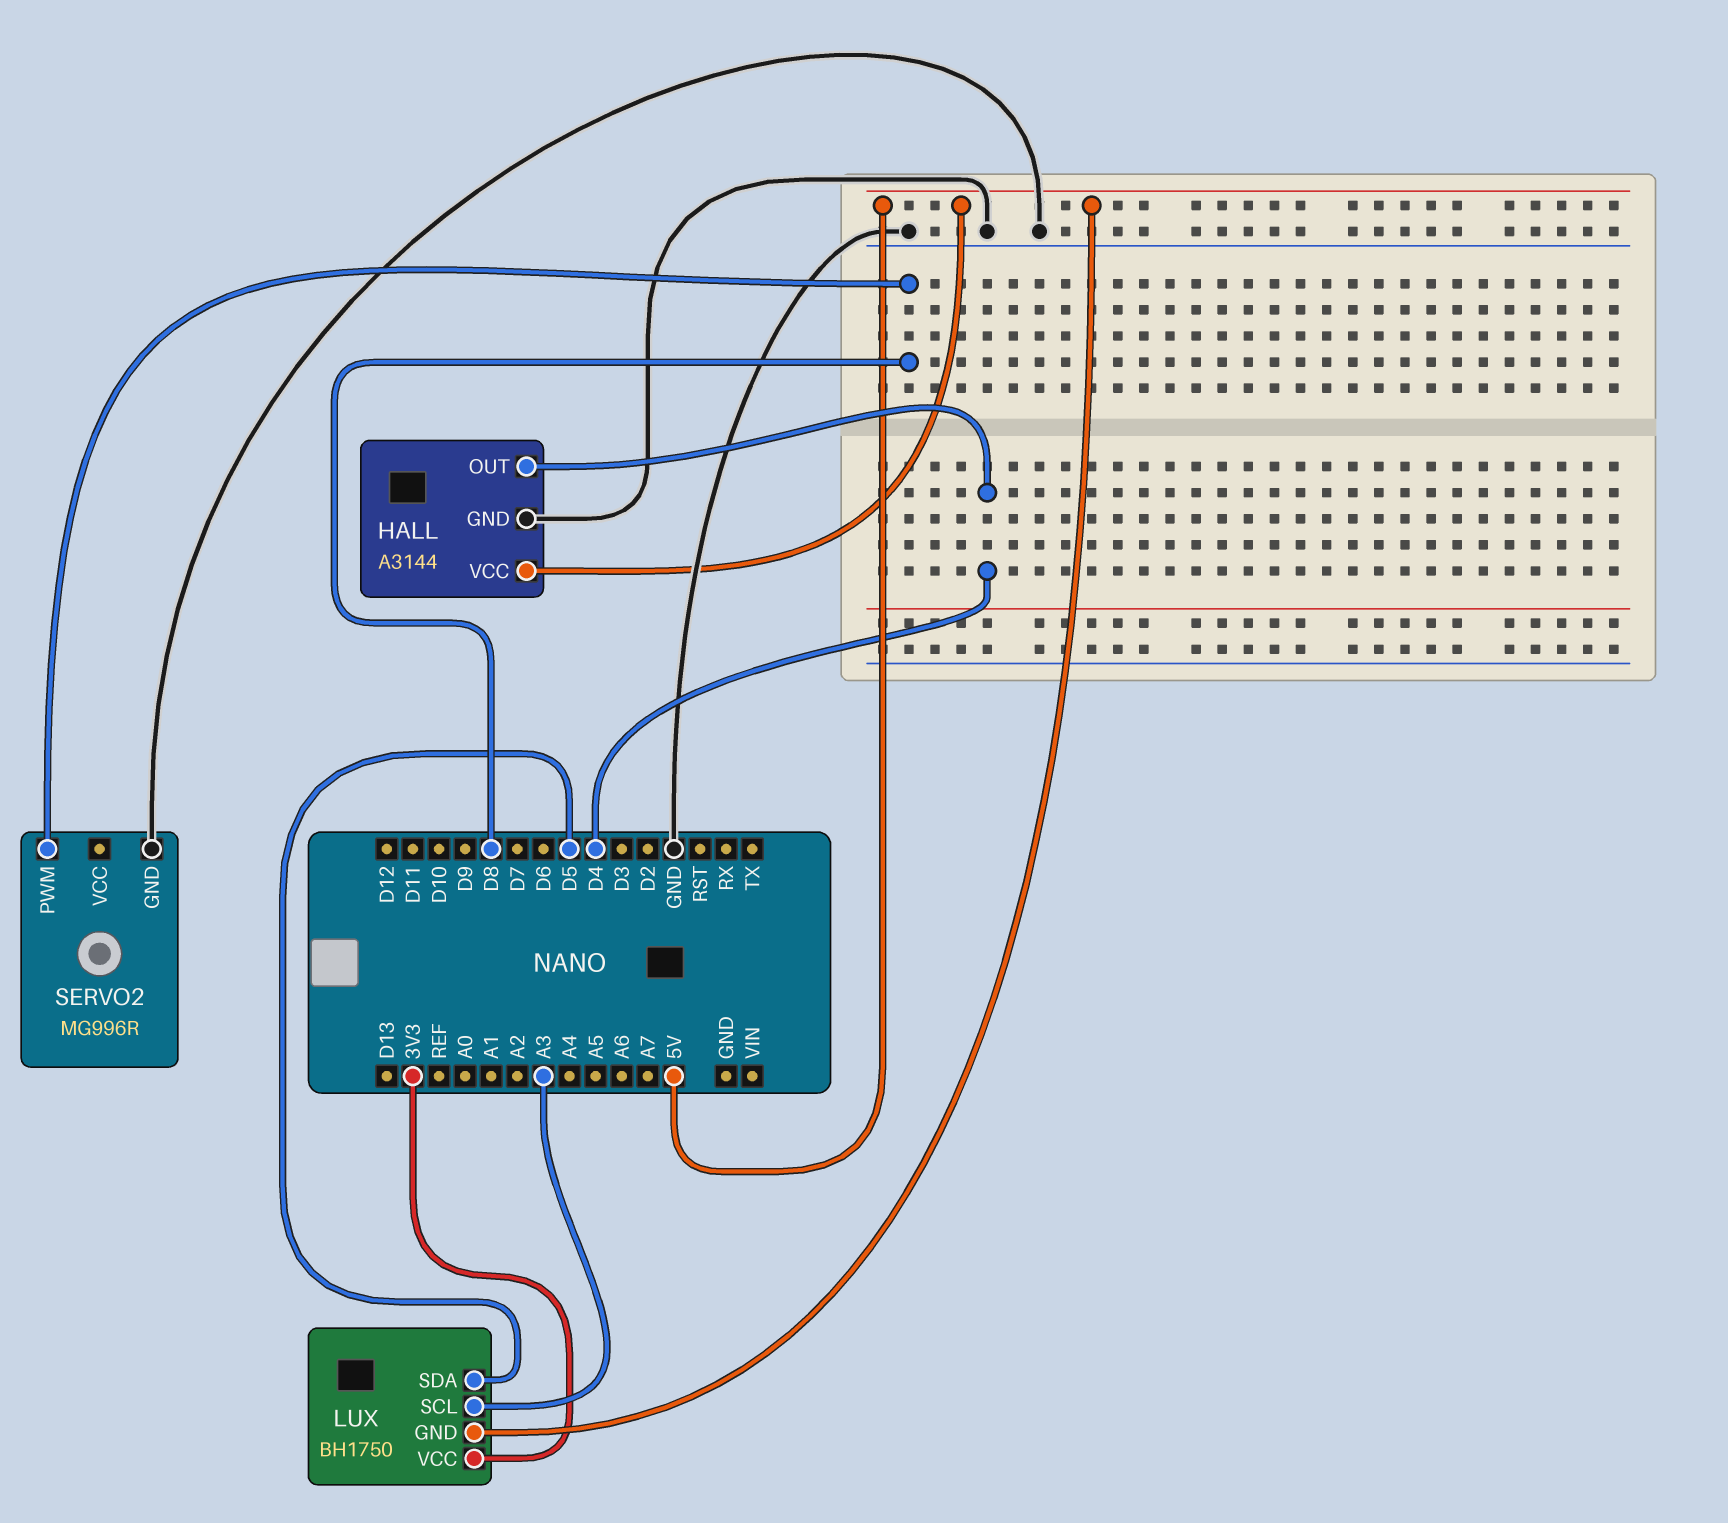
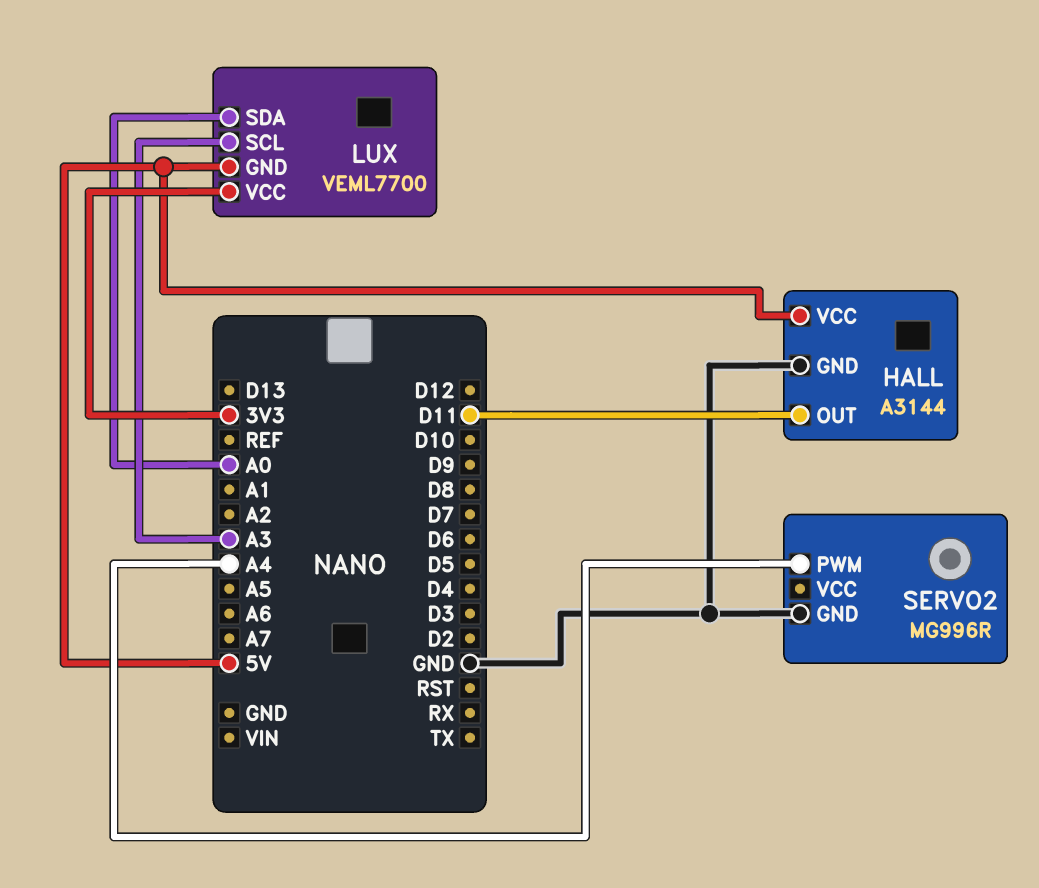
HALL pin OUT: D4 -> D11
LUX: BH1750 -> VEML7700
LUX pin SDA: D5 -> A0
SERVO2 pin PWM: D8 -> A4

